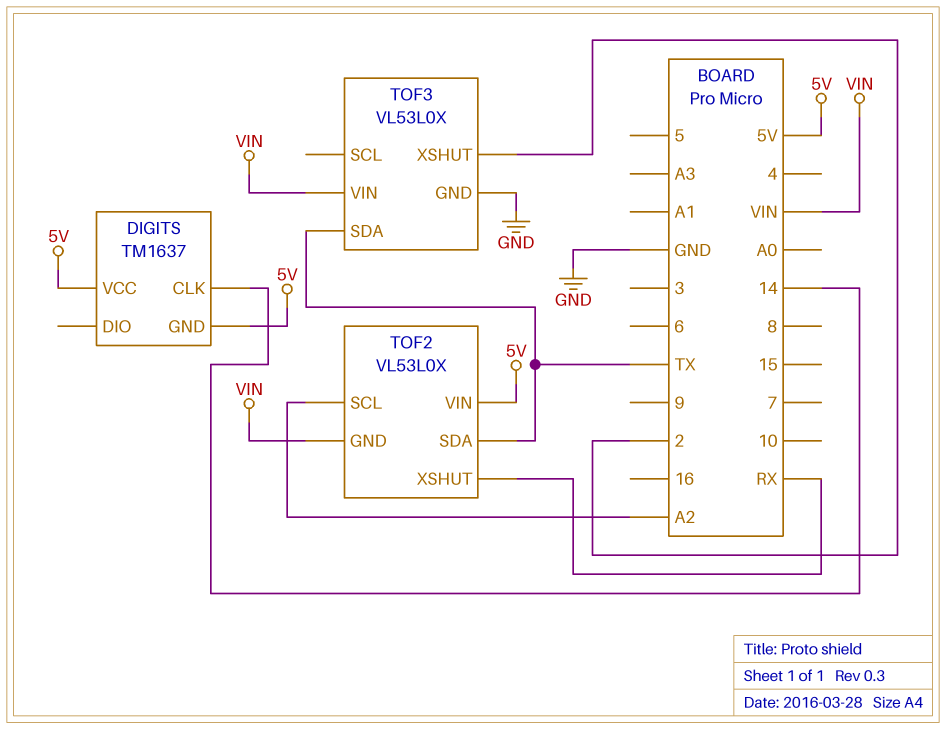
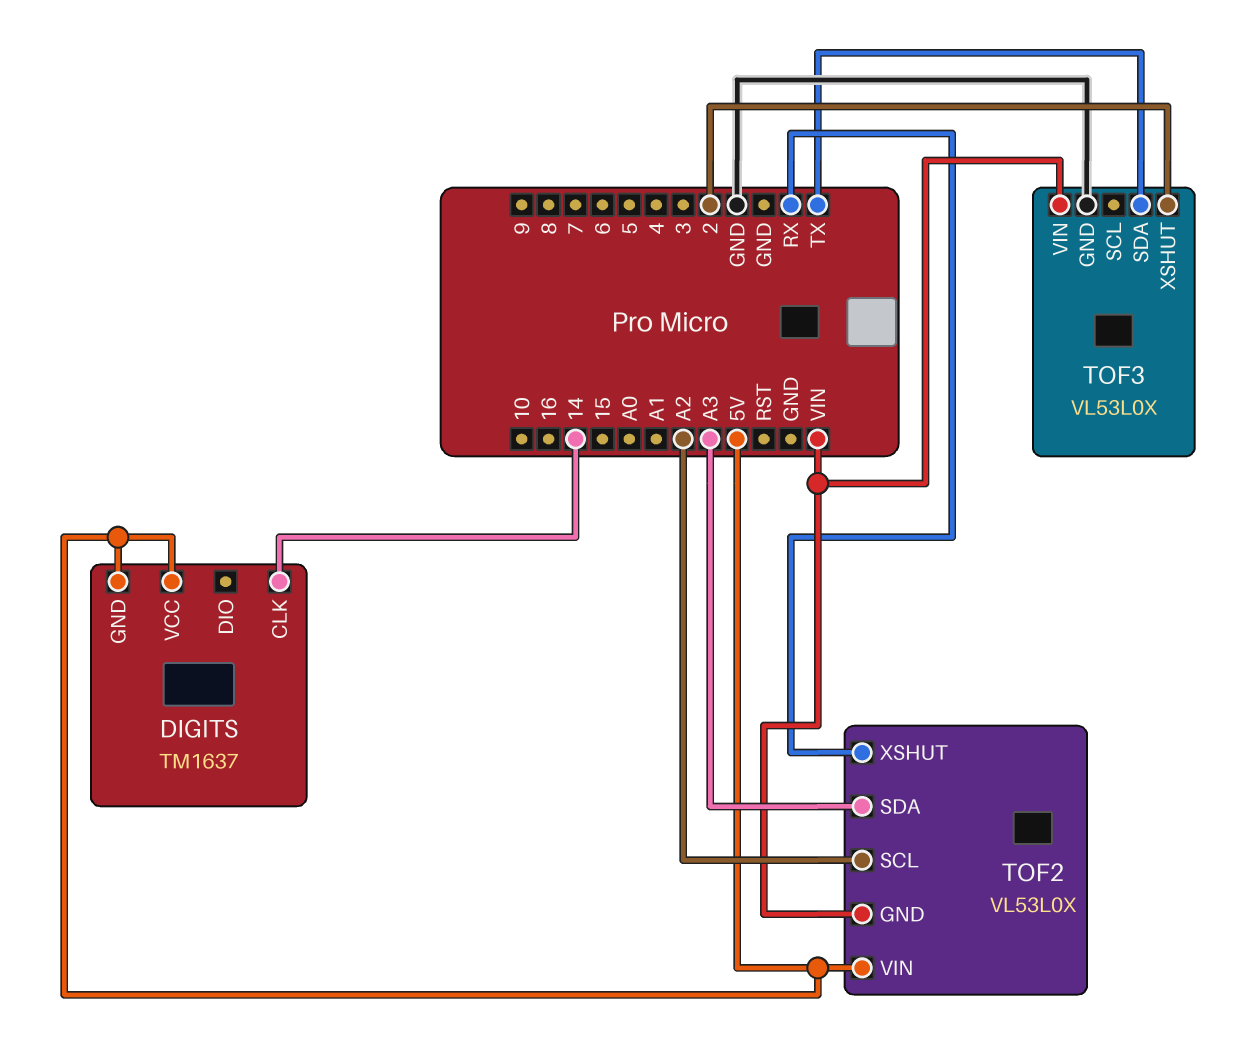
TOF2 pin SDA: TX -> A3

